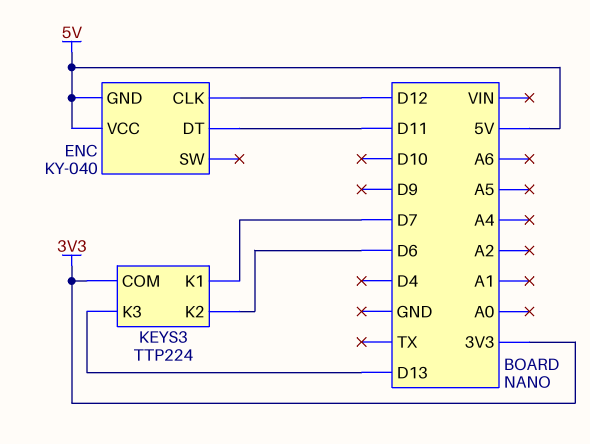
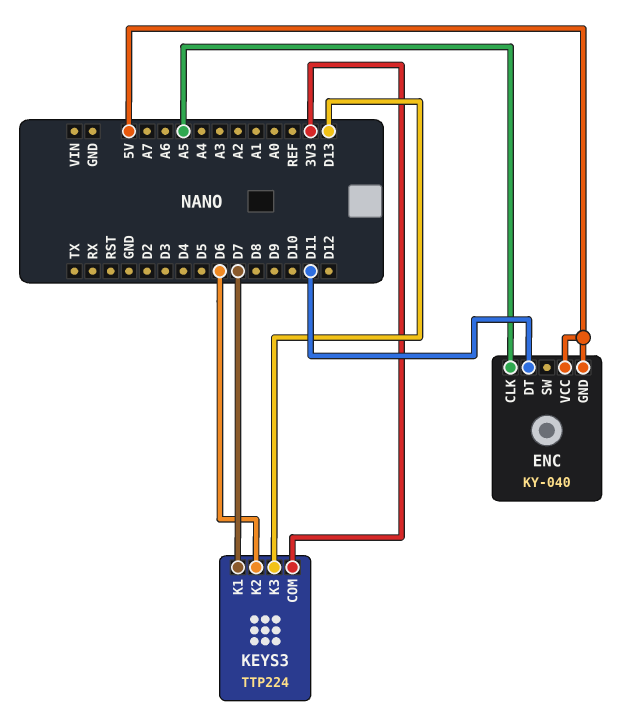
ENC pin CLK: D12 -> A5

